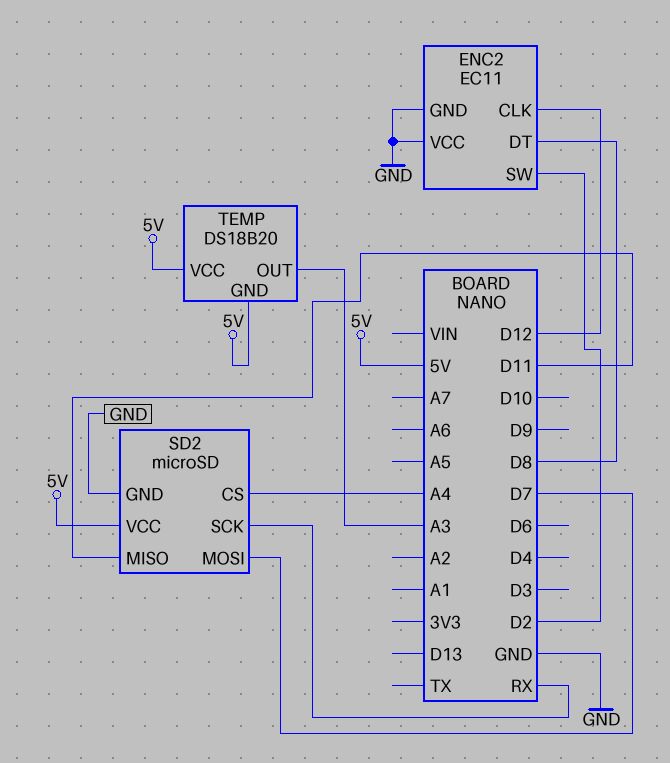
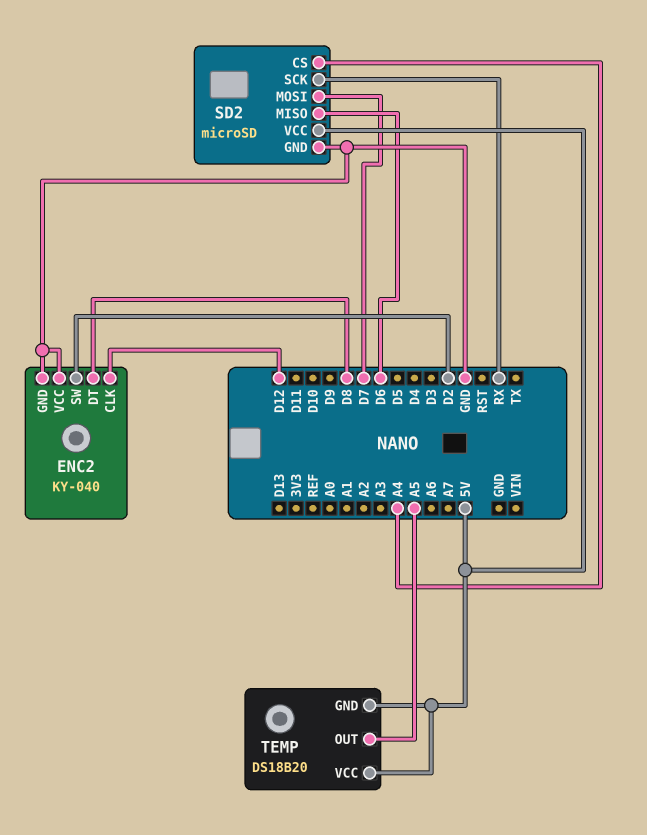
ENC2: EC11 -> KY-040
SD2 pin MISO: D11 -> D6
TEMP pin OUT: A3 -> A5

